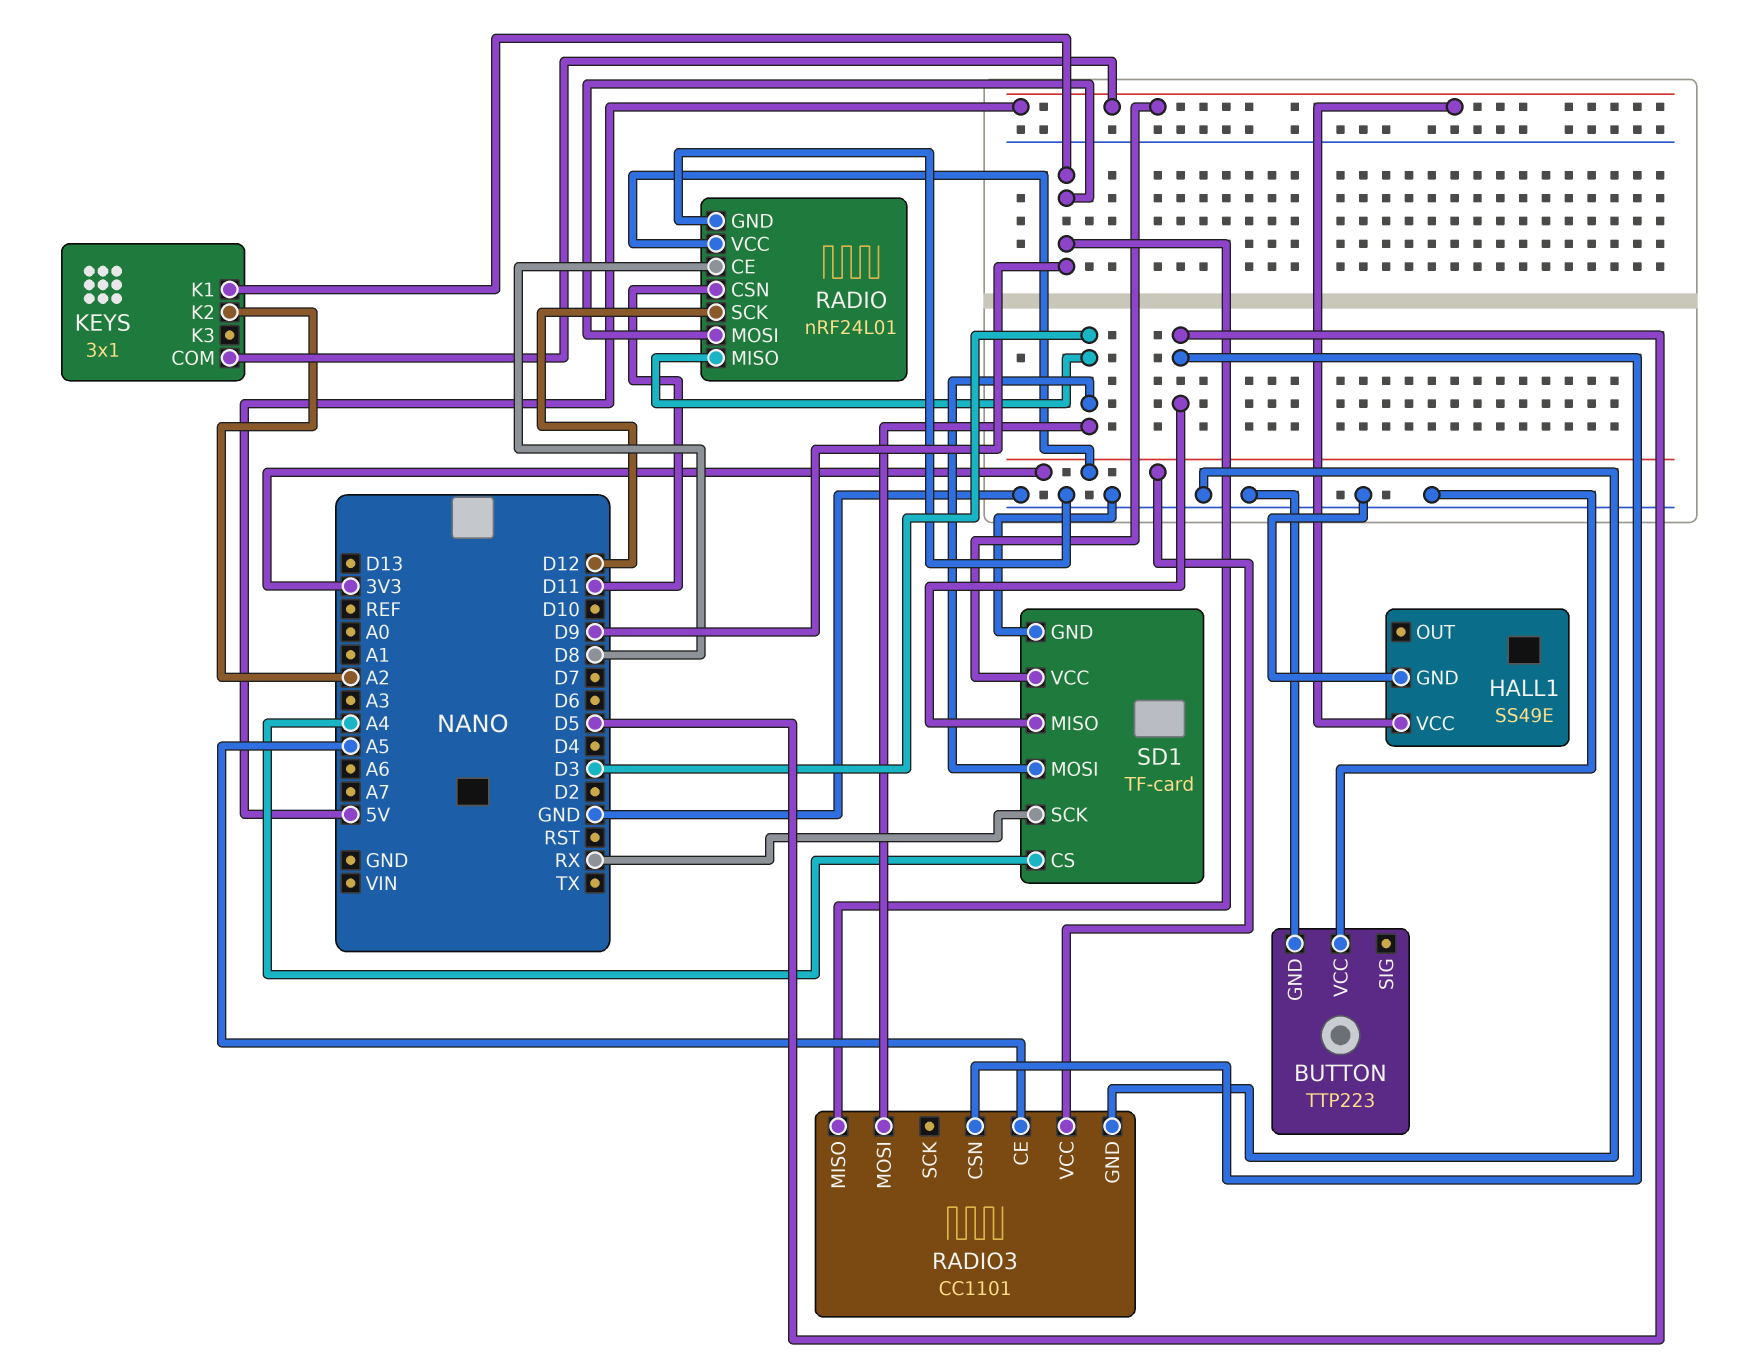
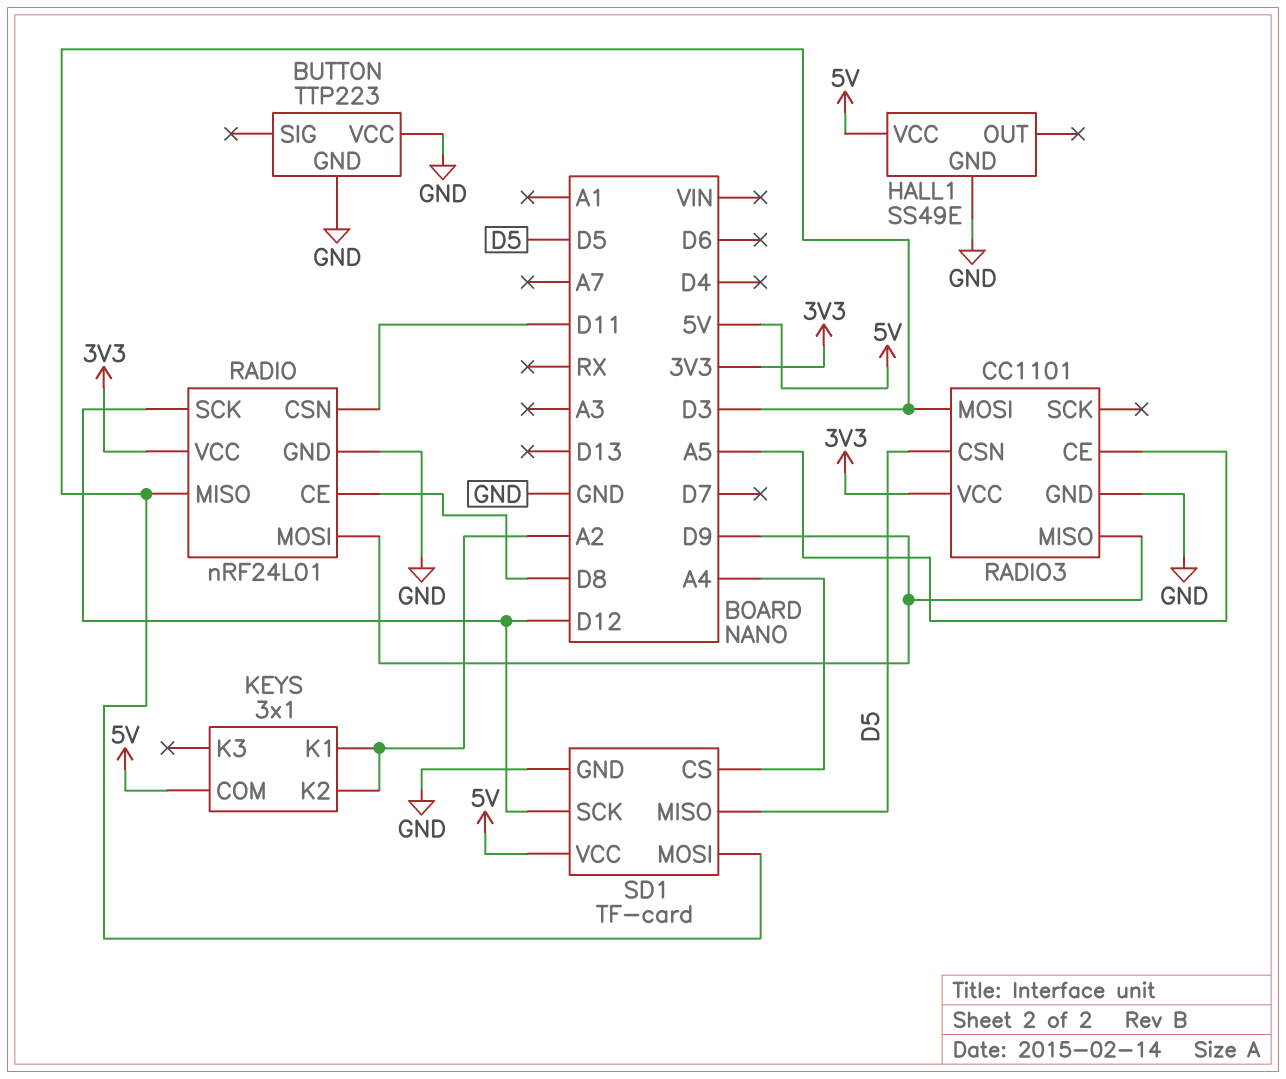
KEYS pin K1: D9 -> A2
SD1 pin SCK: RX -> D12

